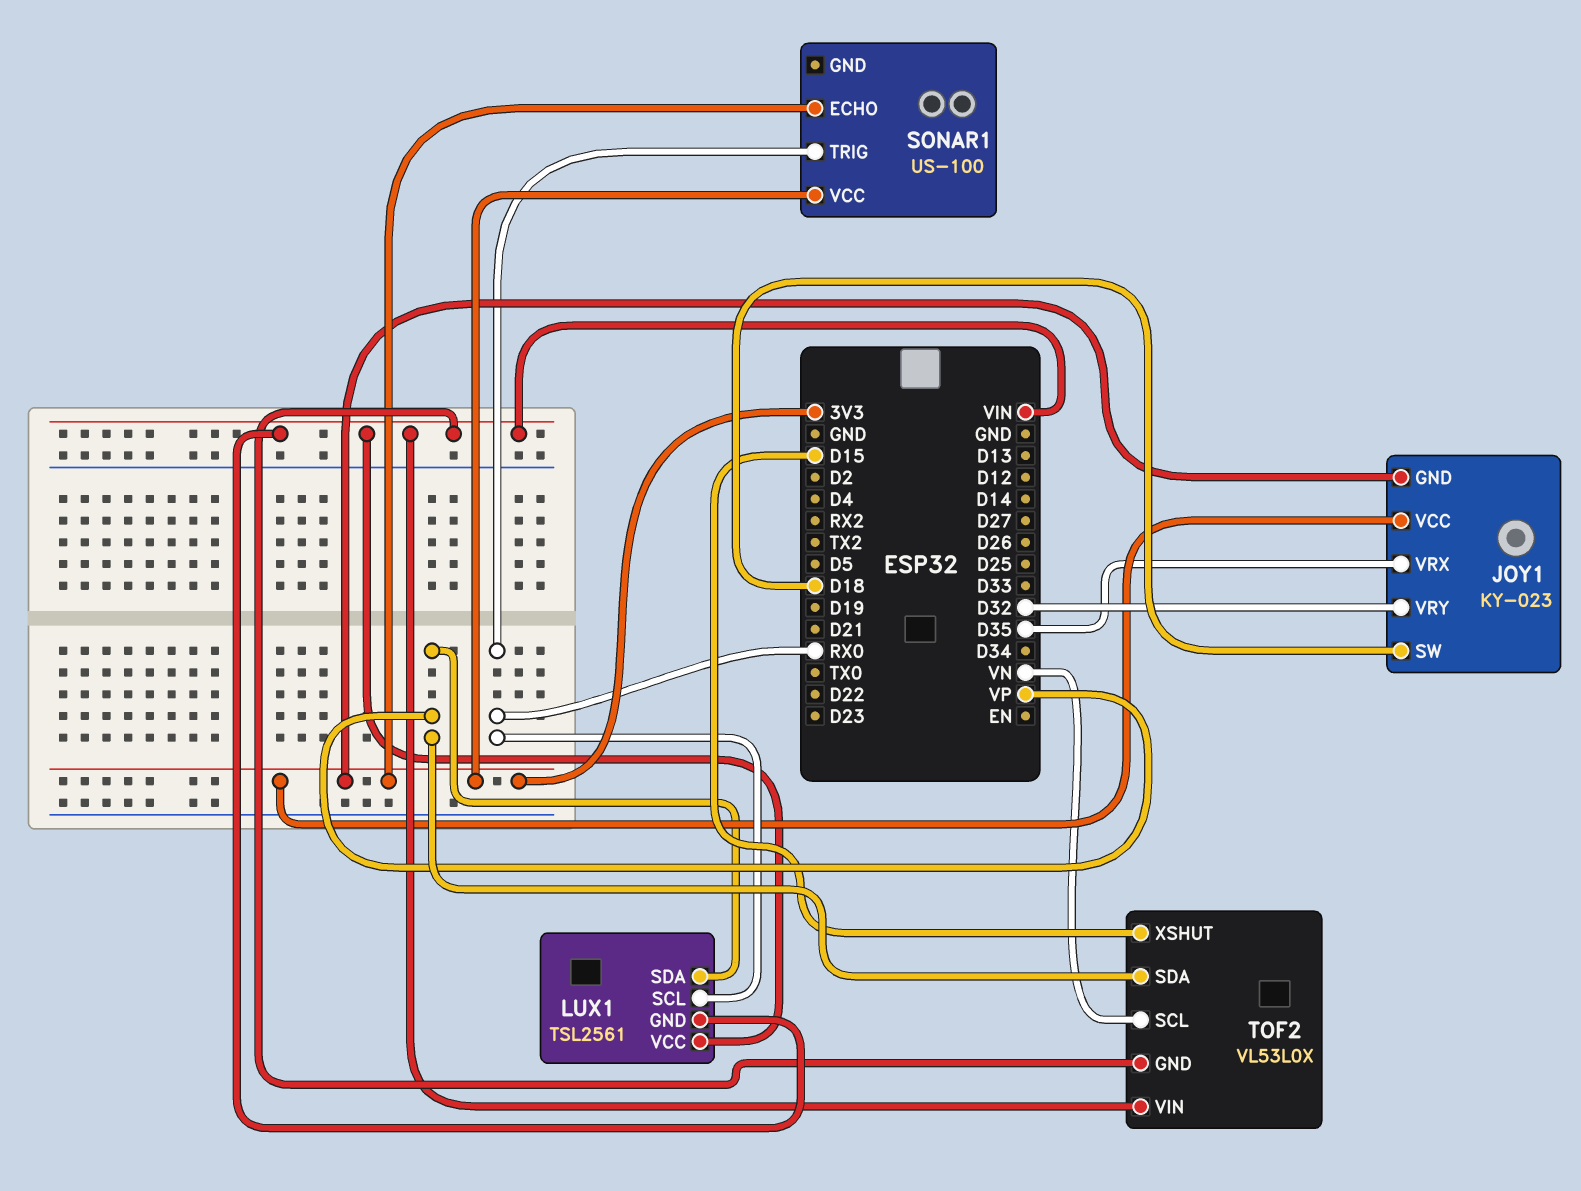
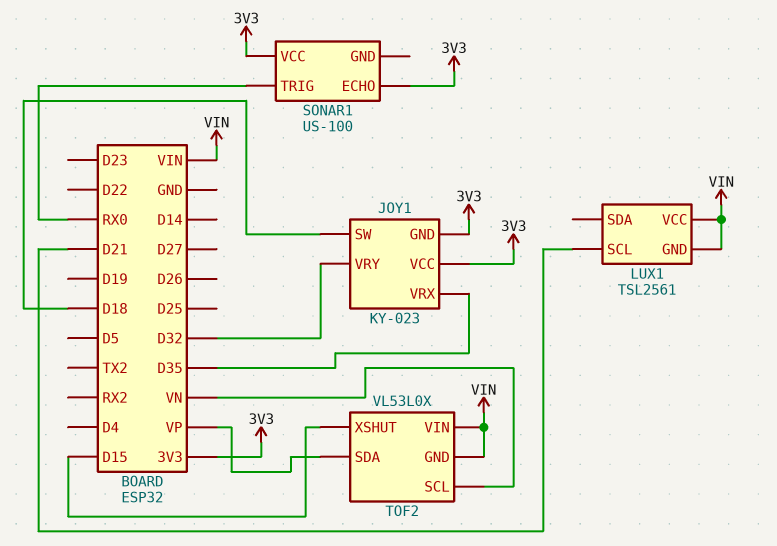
LUX1 pin SCL: RX0 -> D21
LUX1 pin SDA: VP -> none

